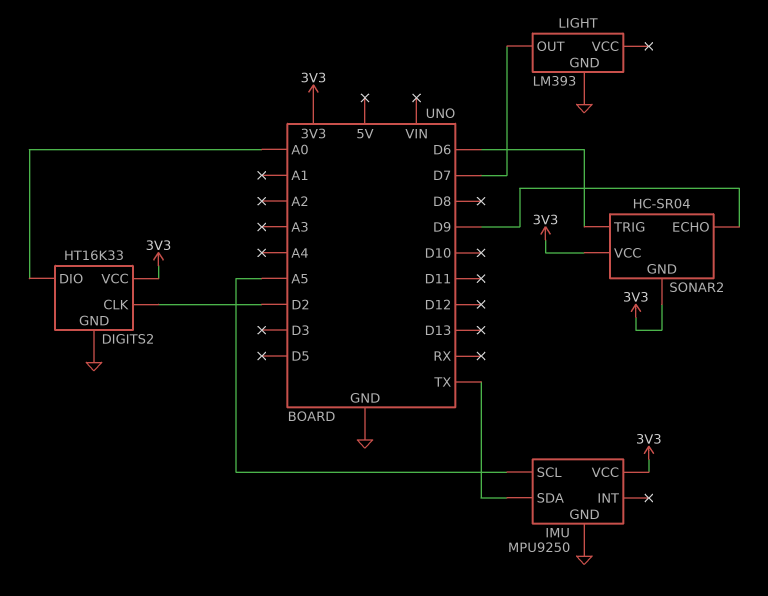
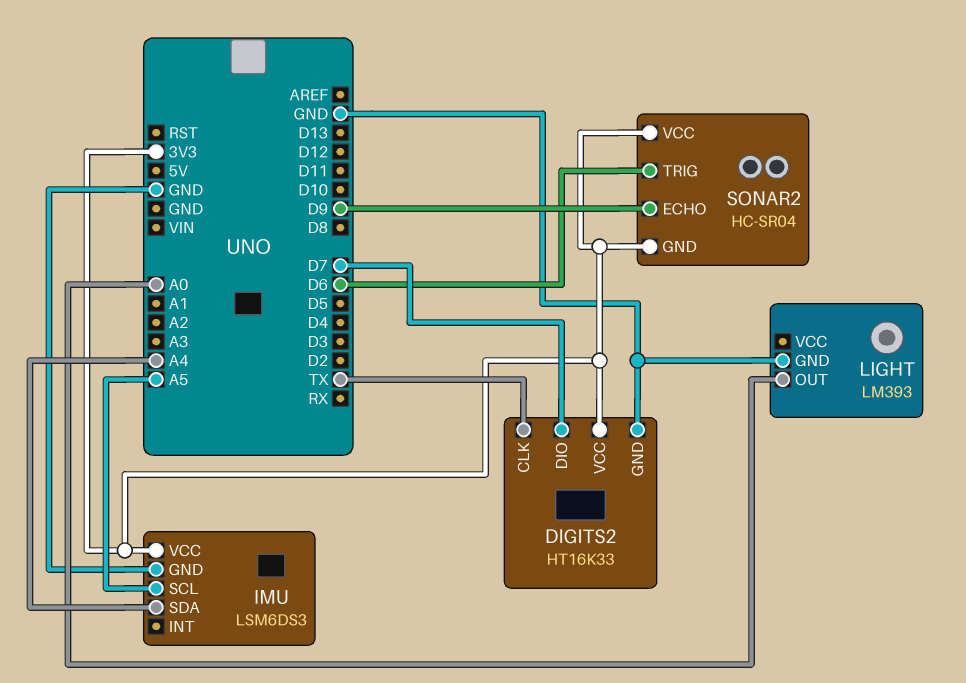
DIGITS2 pin CLK: D2 -> TX
DIGITS2 pin DIO: A0 -> D7
IMU: MPU9250 -> LSM6DS3
IMU pin SDA: TX -> A4
LIGHT pin OUT: D7 -> A0

